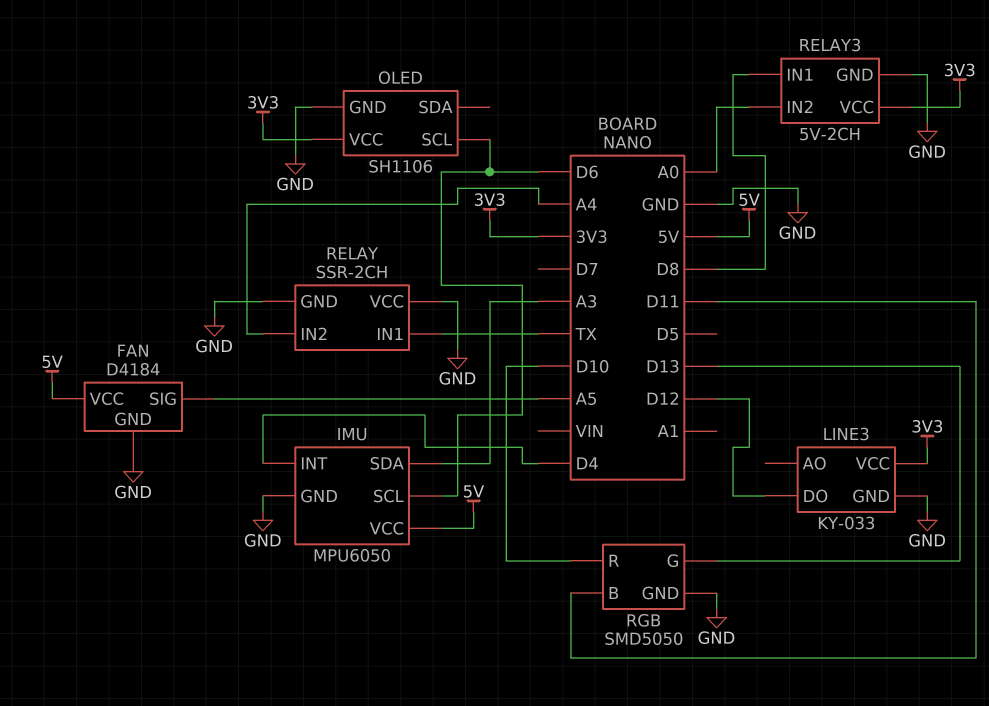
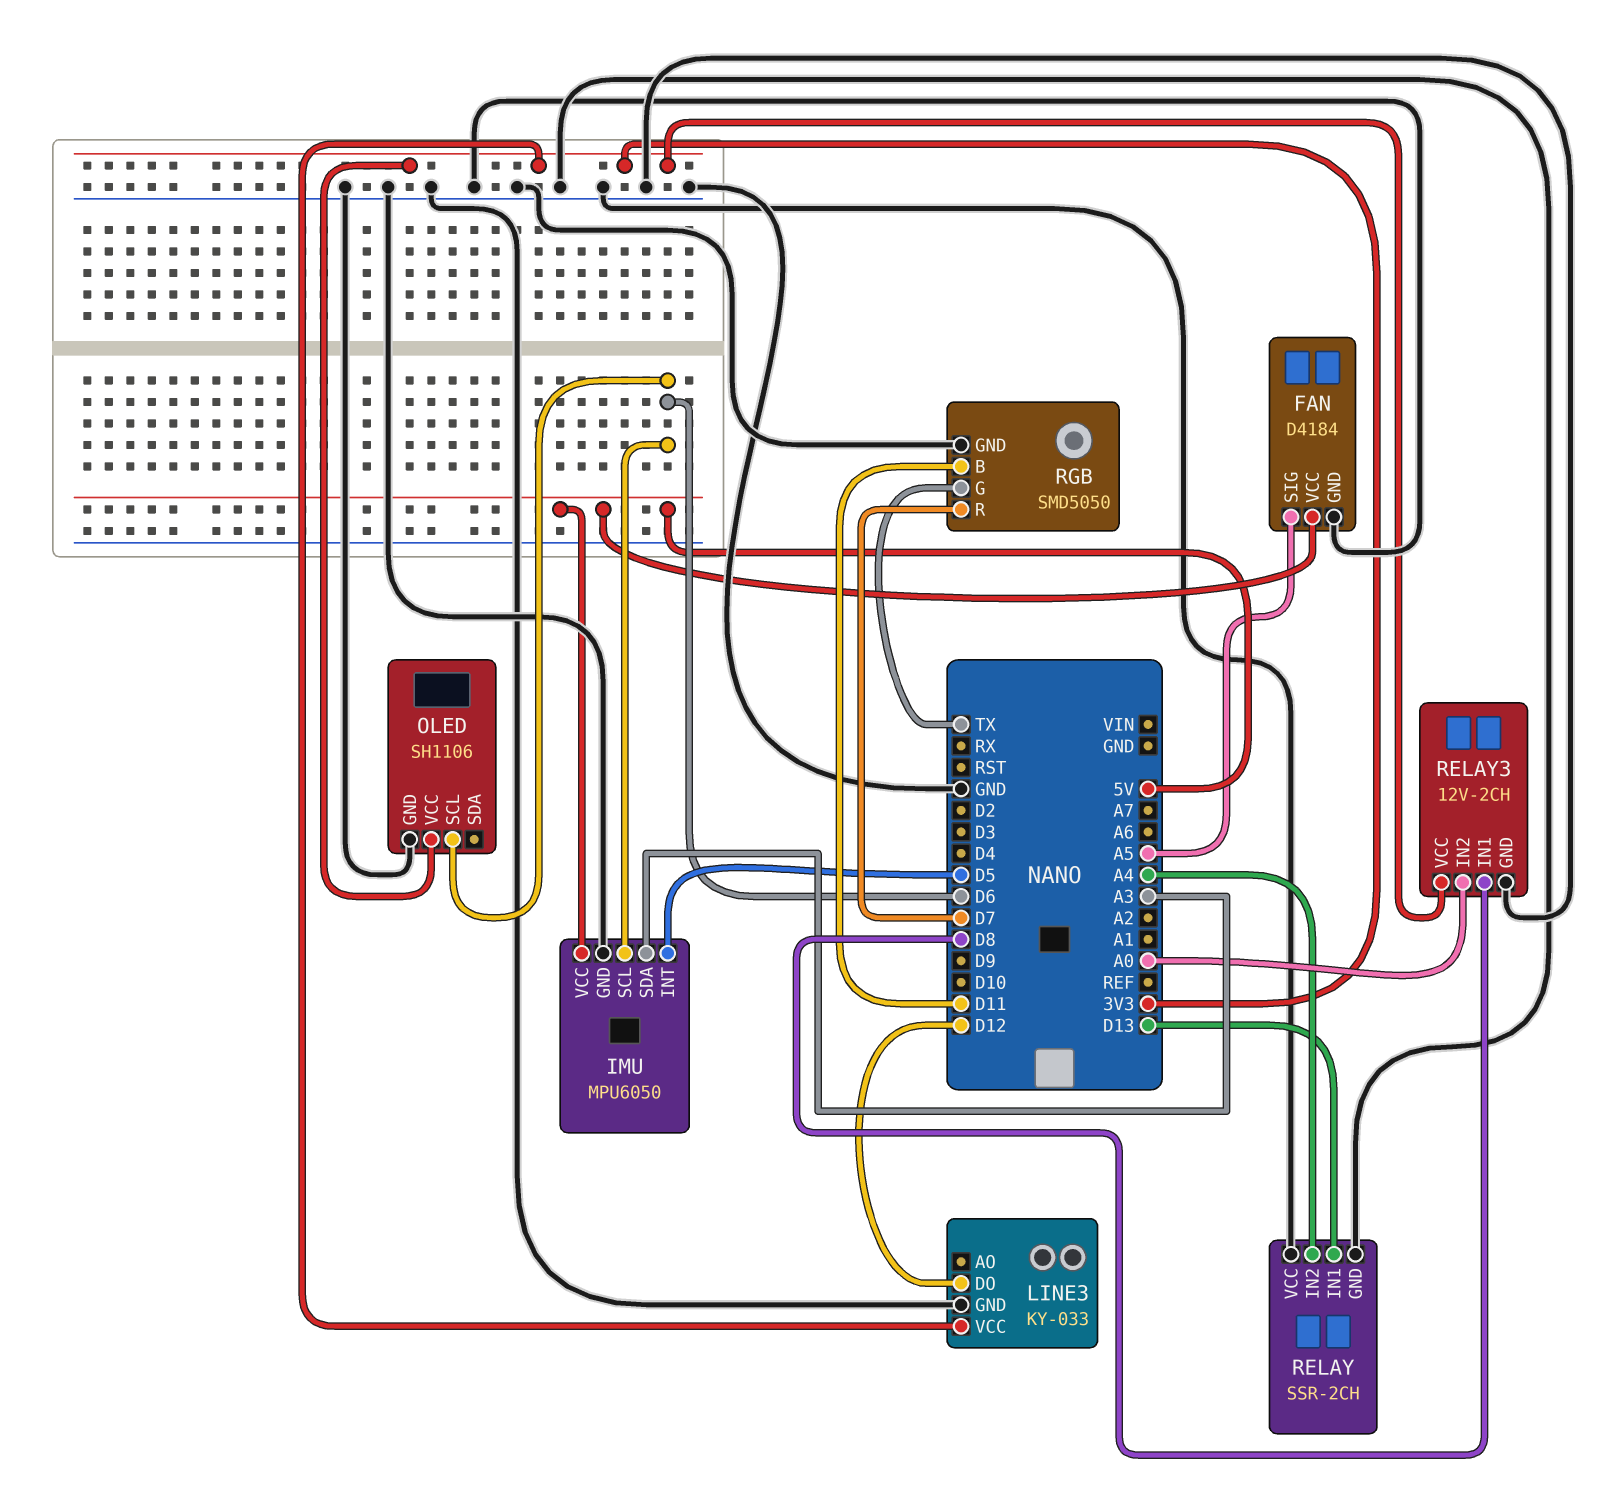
IMU pin INT: D4 -> D5
RELAY pin IN1: TX -> D13
RELAY3: 5V-2CH -> 12V-2CH
RGB pin G: D13 -> TX
RGB pin R: D10 -> D7

